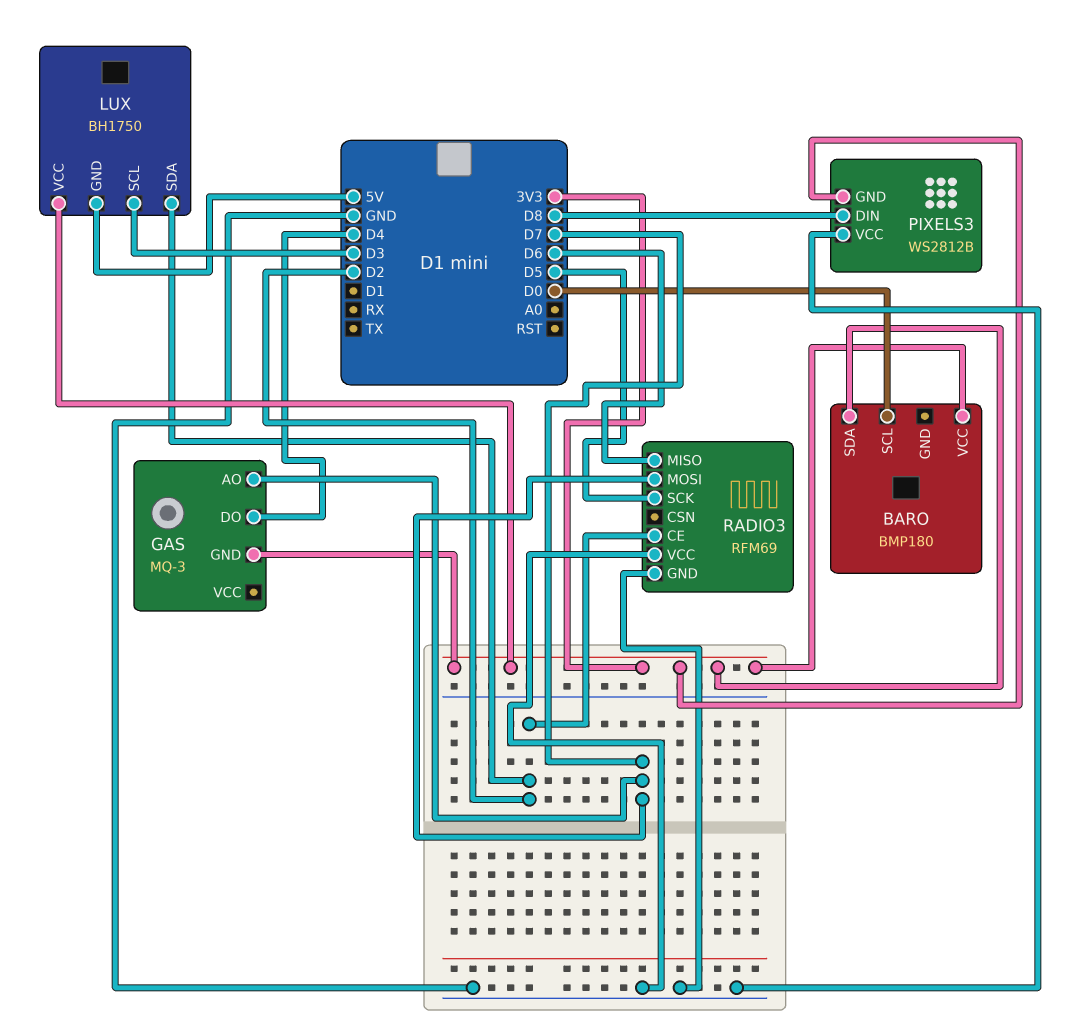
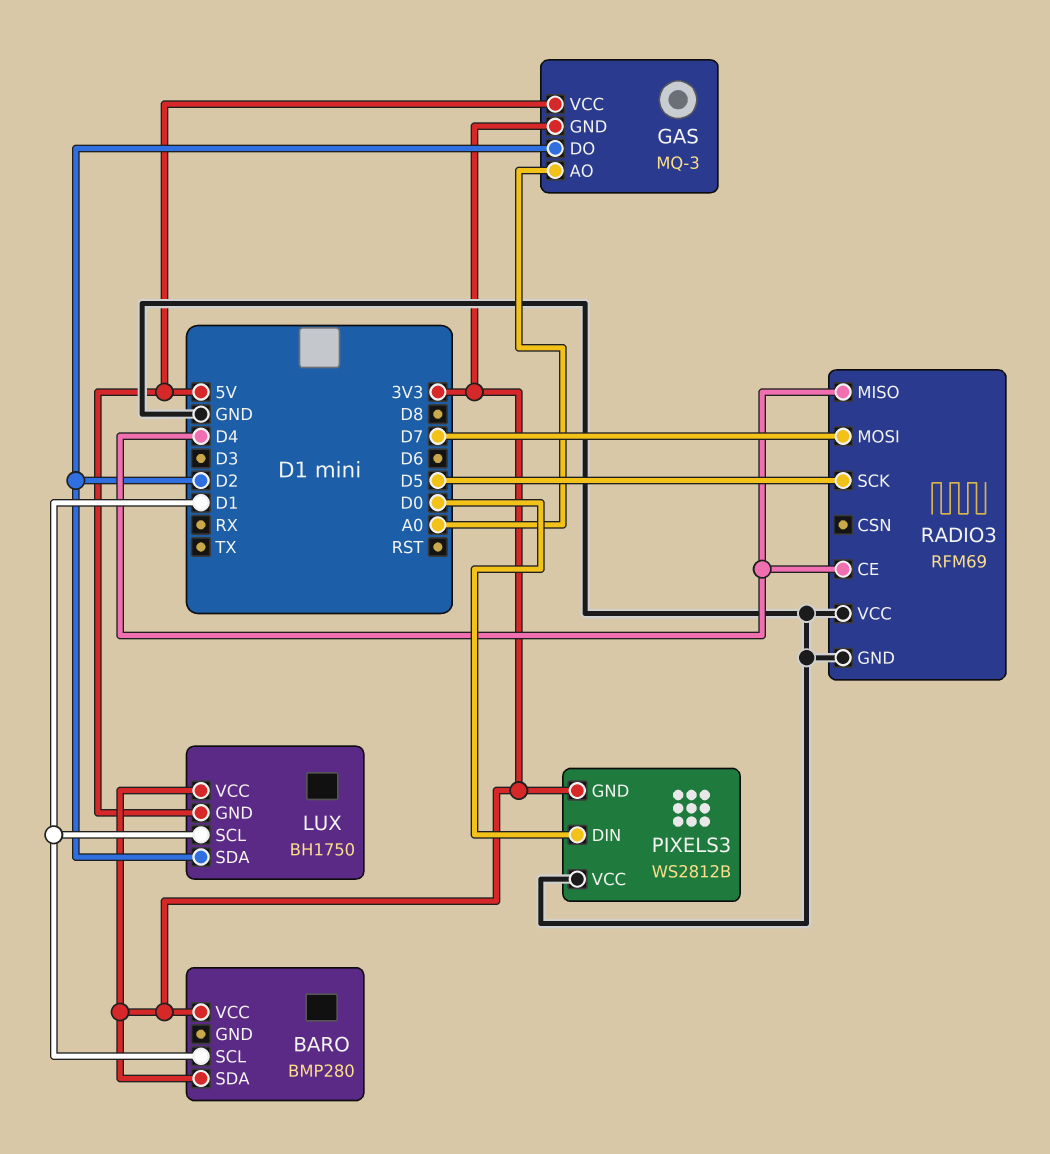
BARO: BMP180 -> BMP280
BARO pin SCL: D0 -> D1
GAS pin AO: D7 -> A0
GAS pin DO: D4 -> D2
GAS pin VCC: none -> 5V
LUX pin SCL: D3 -> D1
PIXELS3 pin DIN: D8 -> D0
RADIO3 pin CE: D2 -> D4
RADIO3 pin MISO: D6 -> D4

